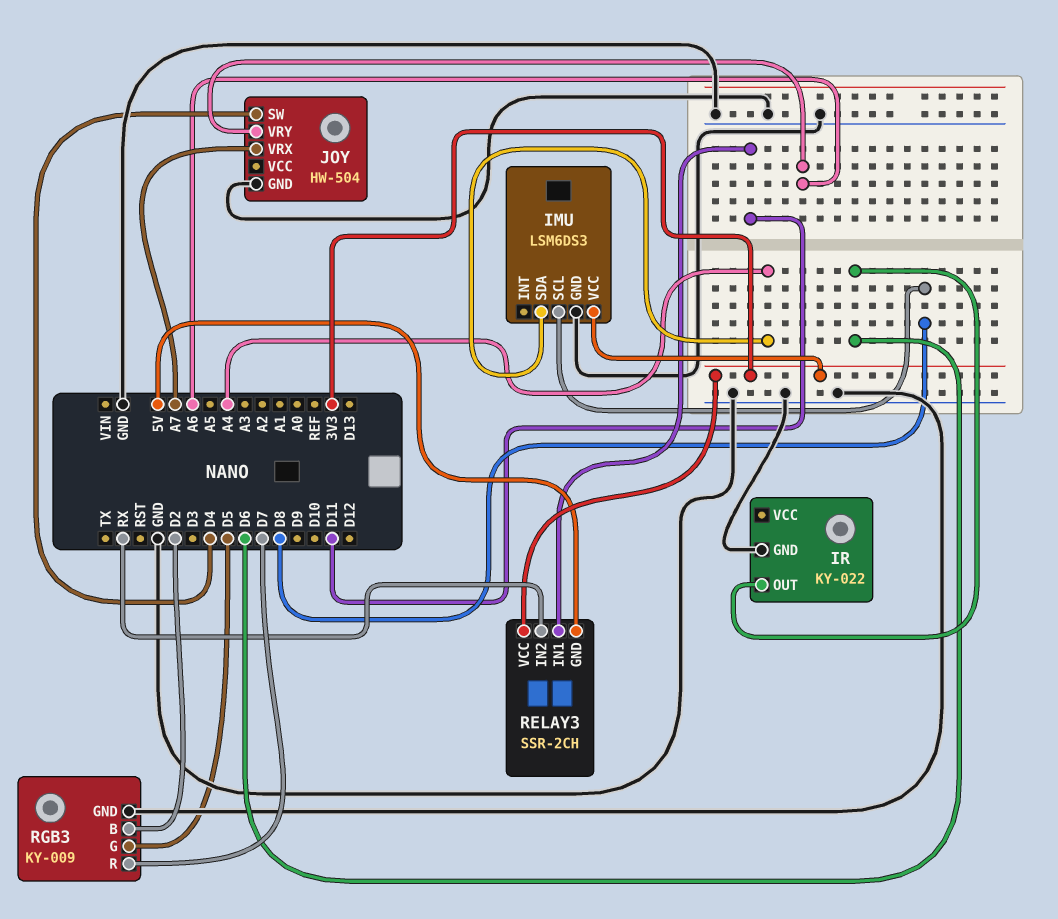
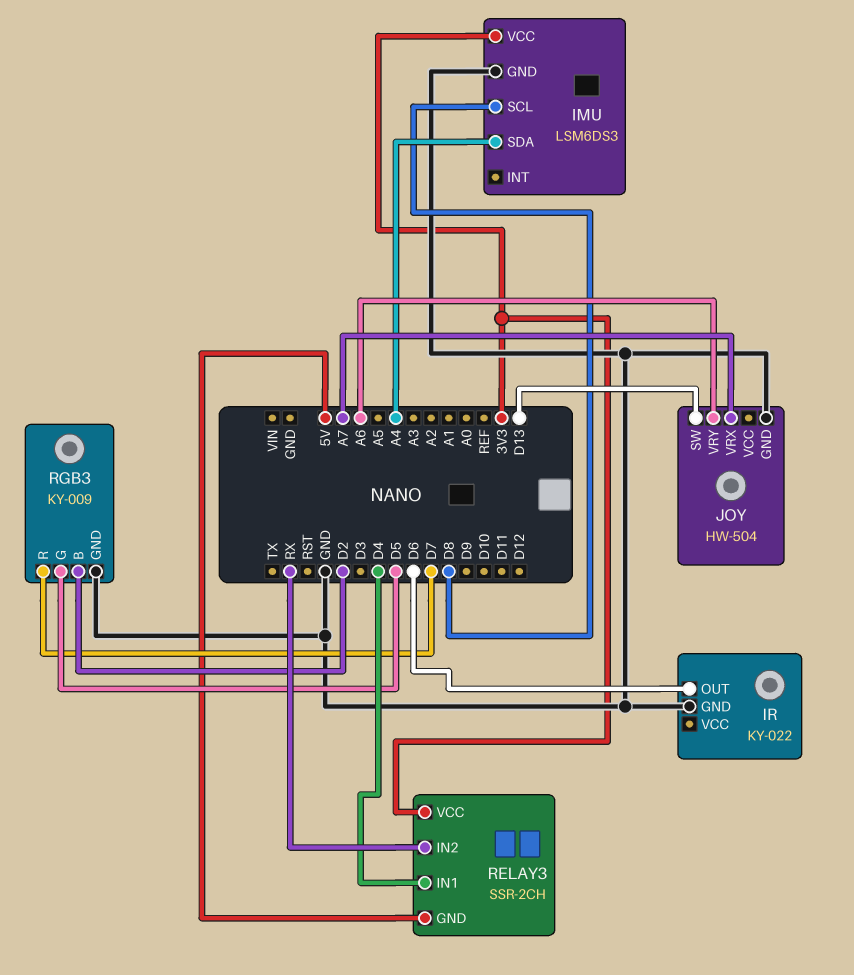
JOY pin SW: D4 -> D13
RELAY3 pin IN1: D11 -> D4

